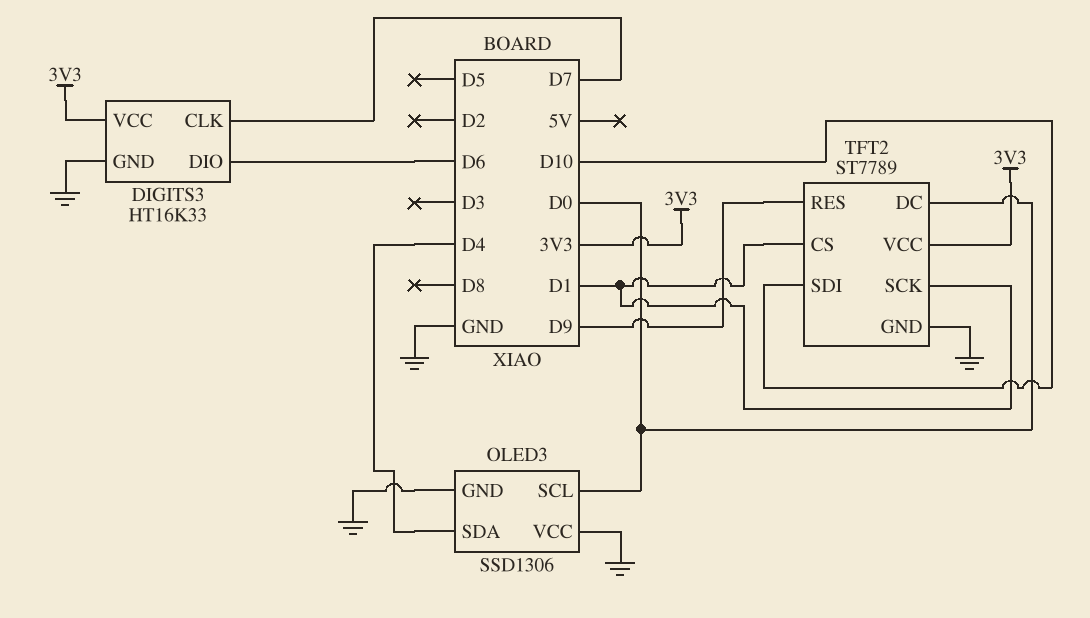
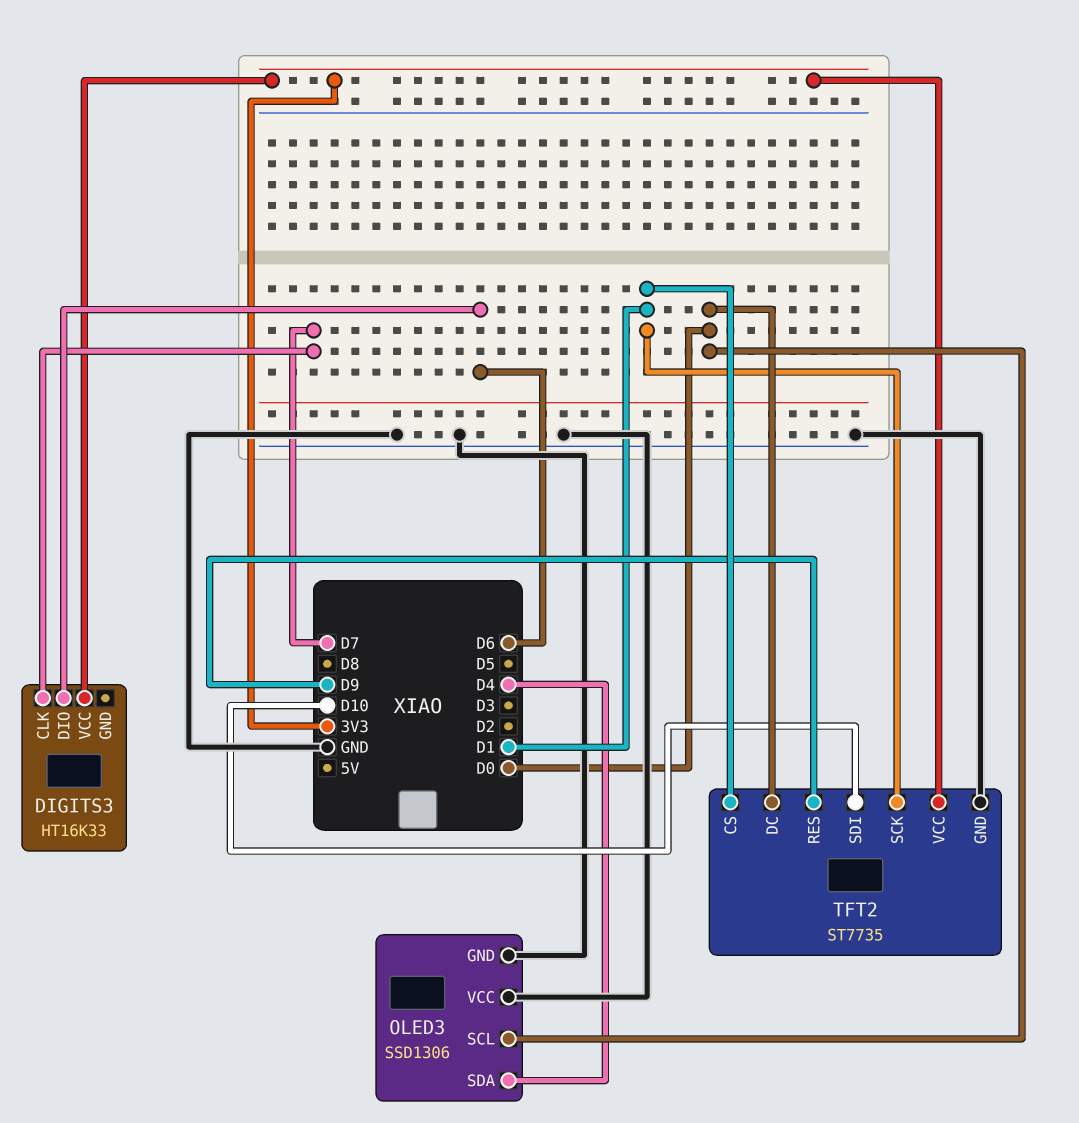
DIGITS3 pin GND: GND -> none
TFT2: ST7789 -> ST7735

